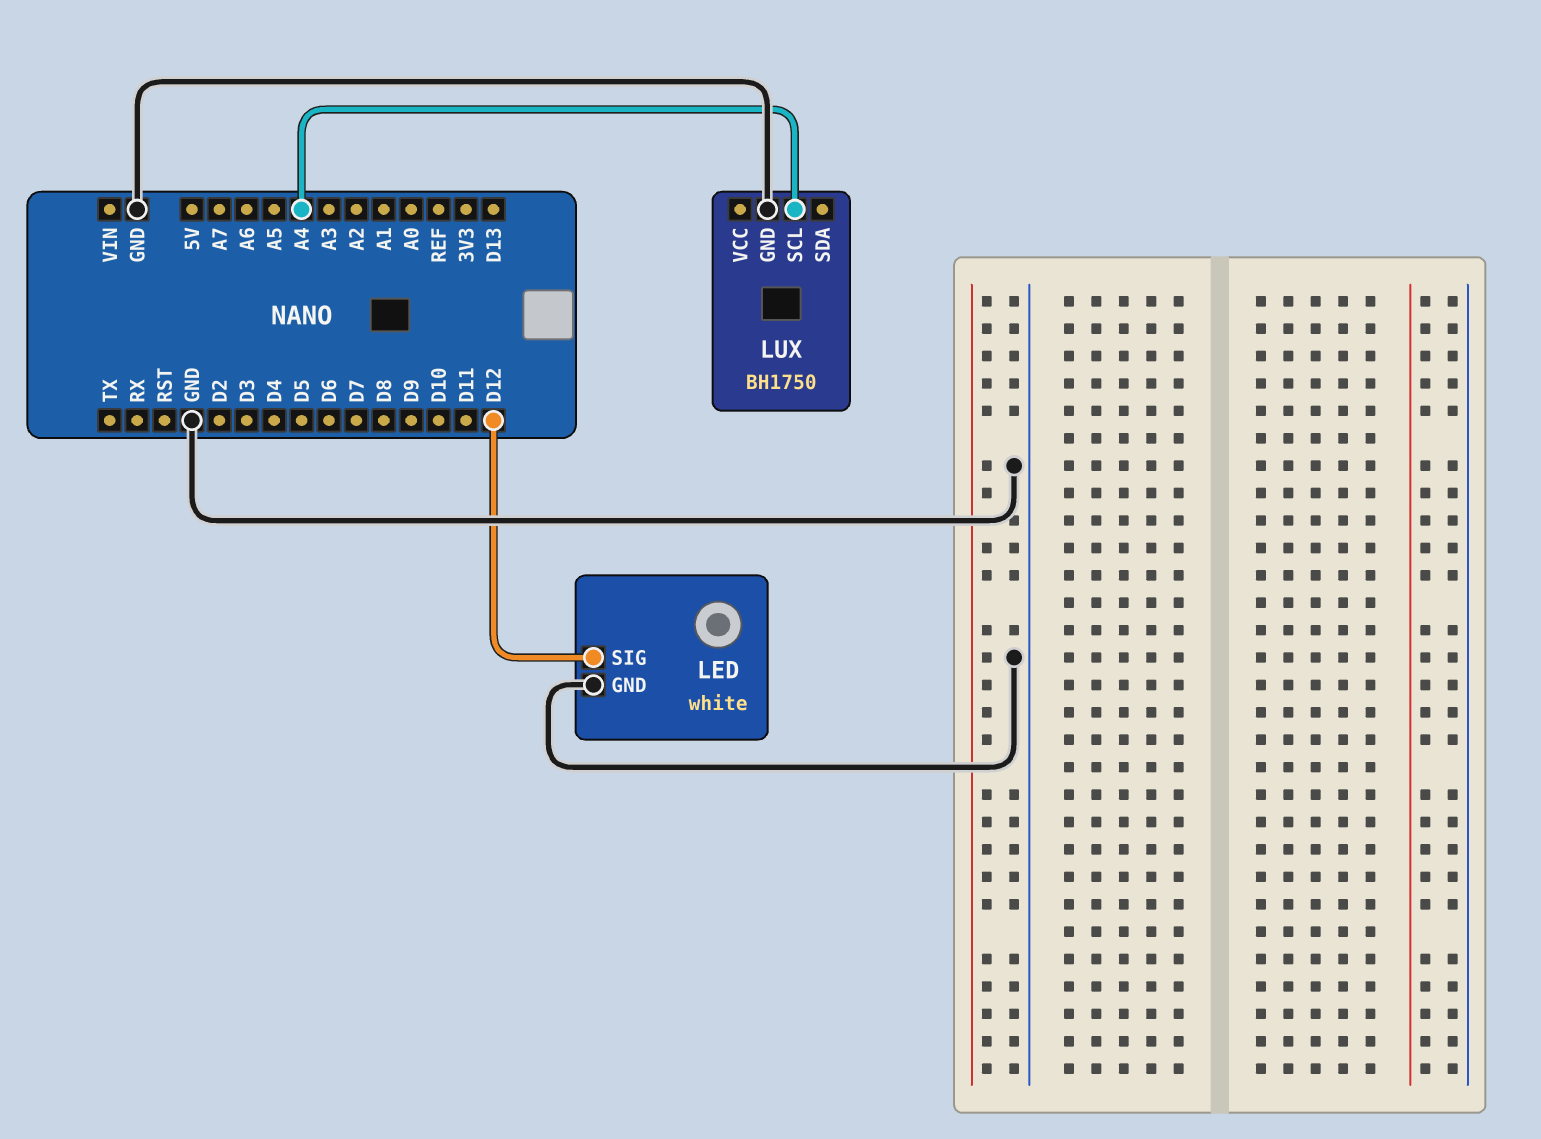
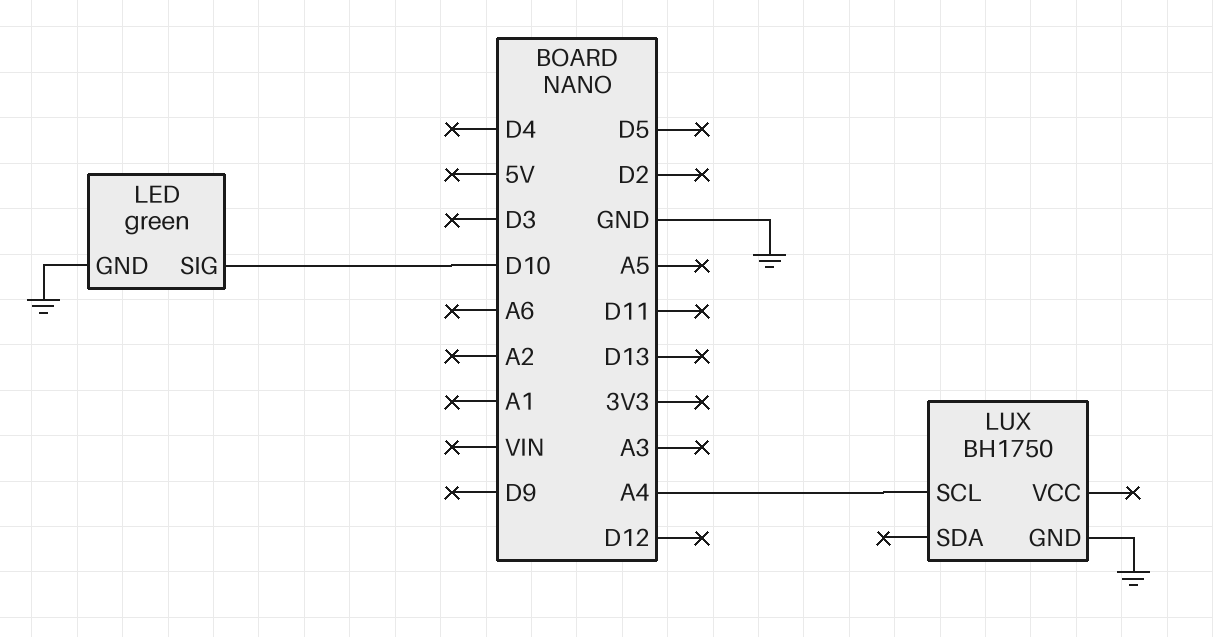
LED: white -> green
LED pin SIG: D12 -> D10

